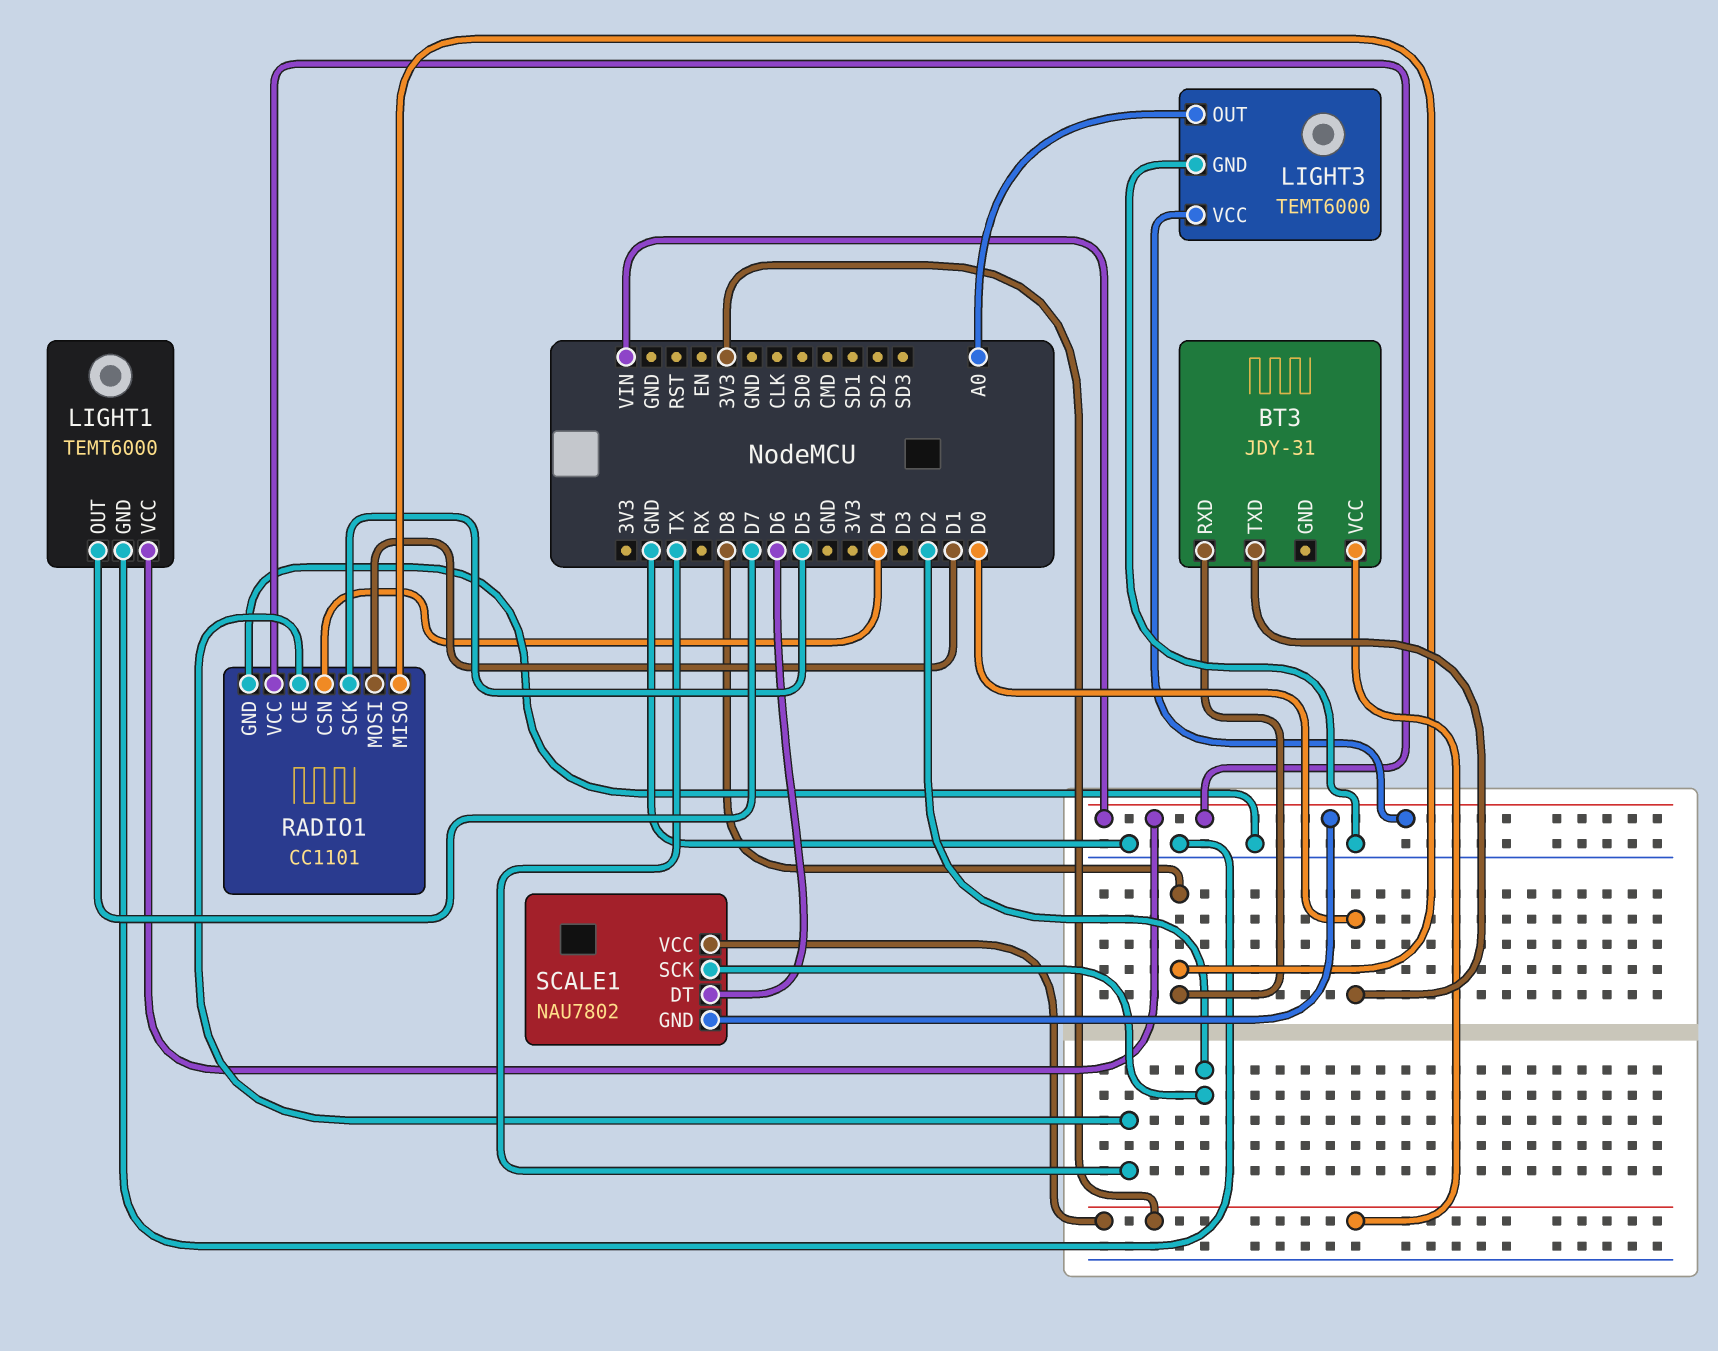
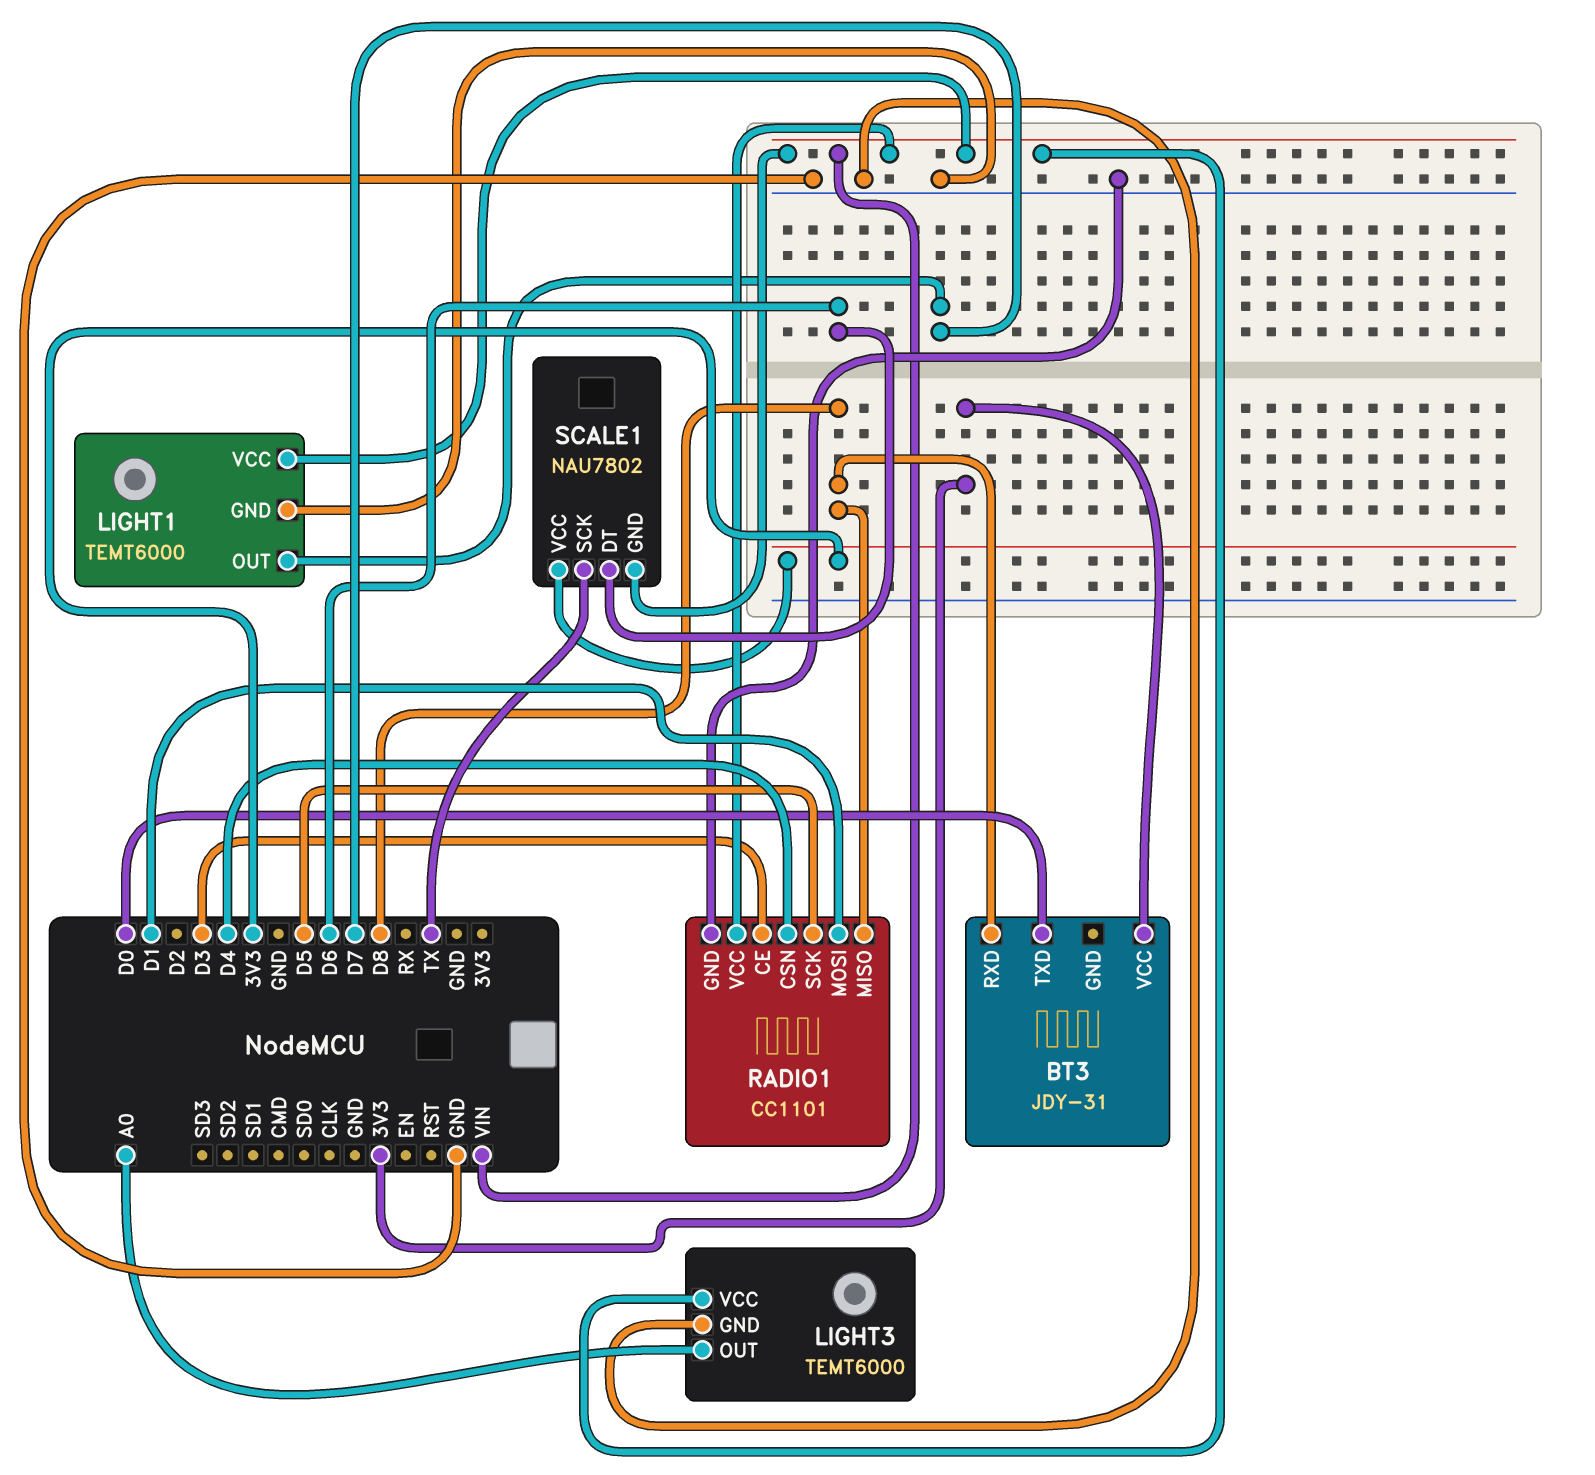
RADIO1 pin CE: TX -> D3
SCALE1 pin SCK: D2 -> TX

